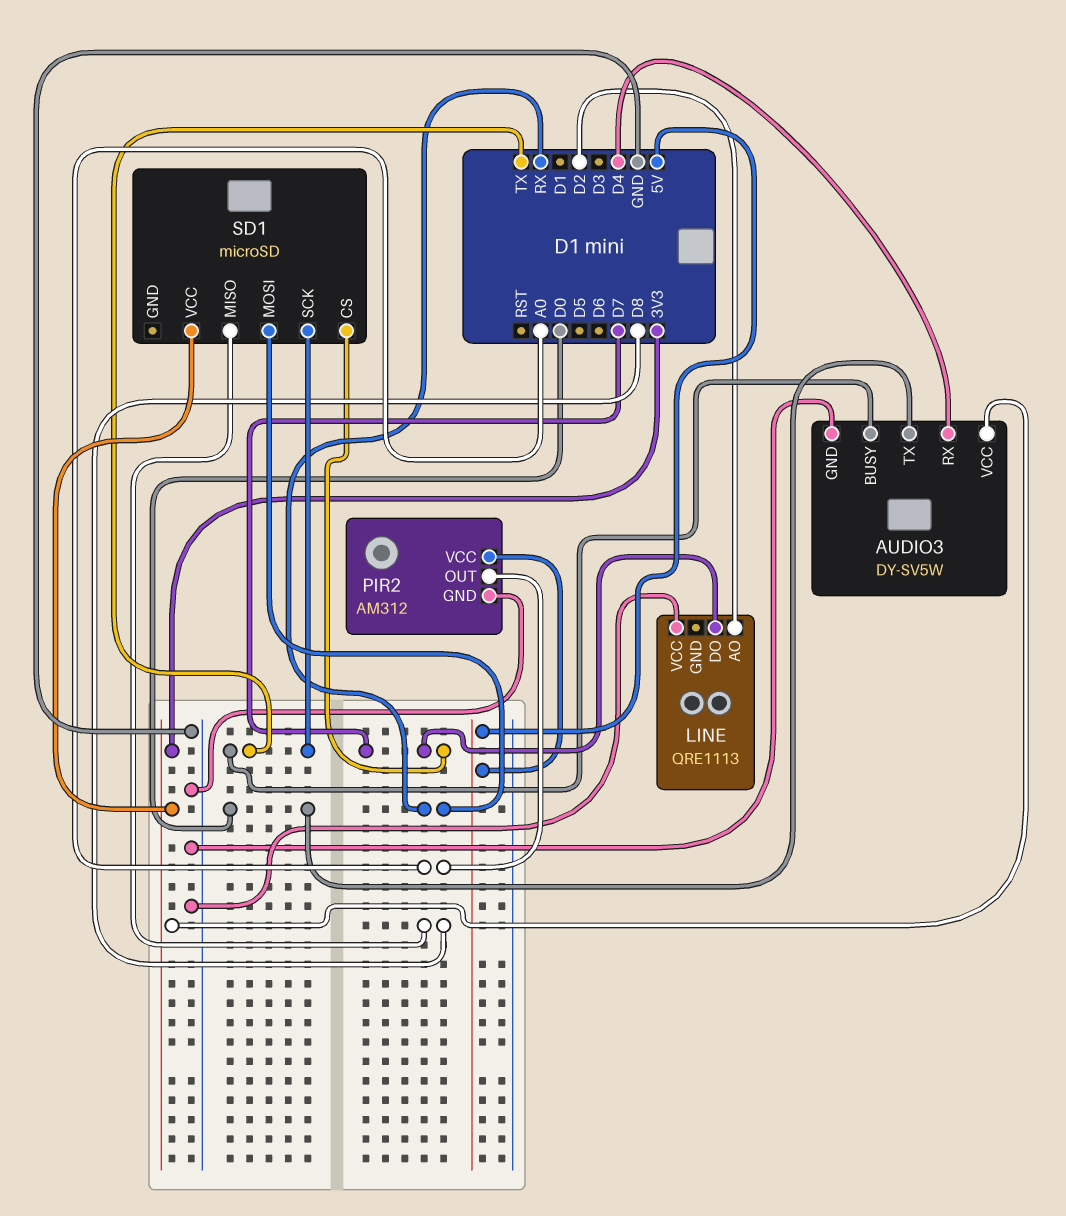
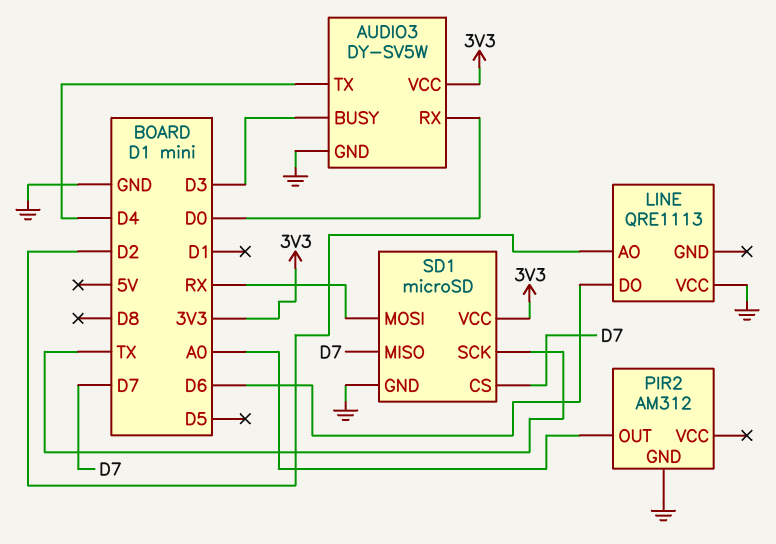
AUDIO3 pin BUSY: TX -> D3
AUDIO3 pin RX: D4 -> D0
AUDIO3 pin TX: D0 -> D4
LINE pin DO: D7 -> D6
PIR2 pin VCC: 5V -> none
SD1 pin GND: none -> GND
SD1 pin MISO: D8 -> D7

